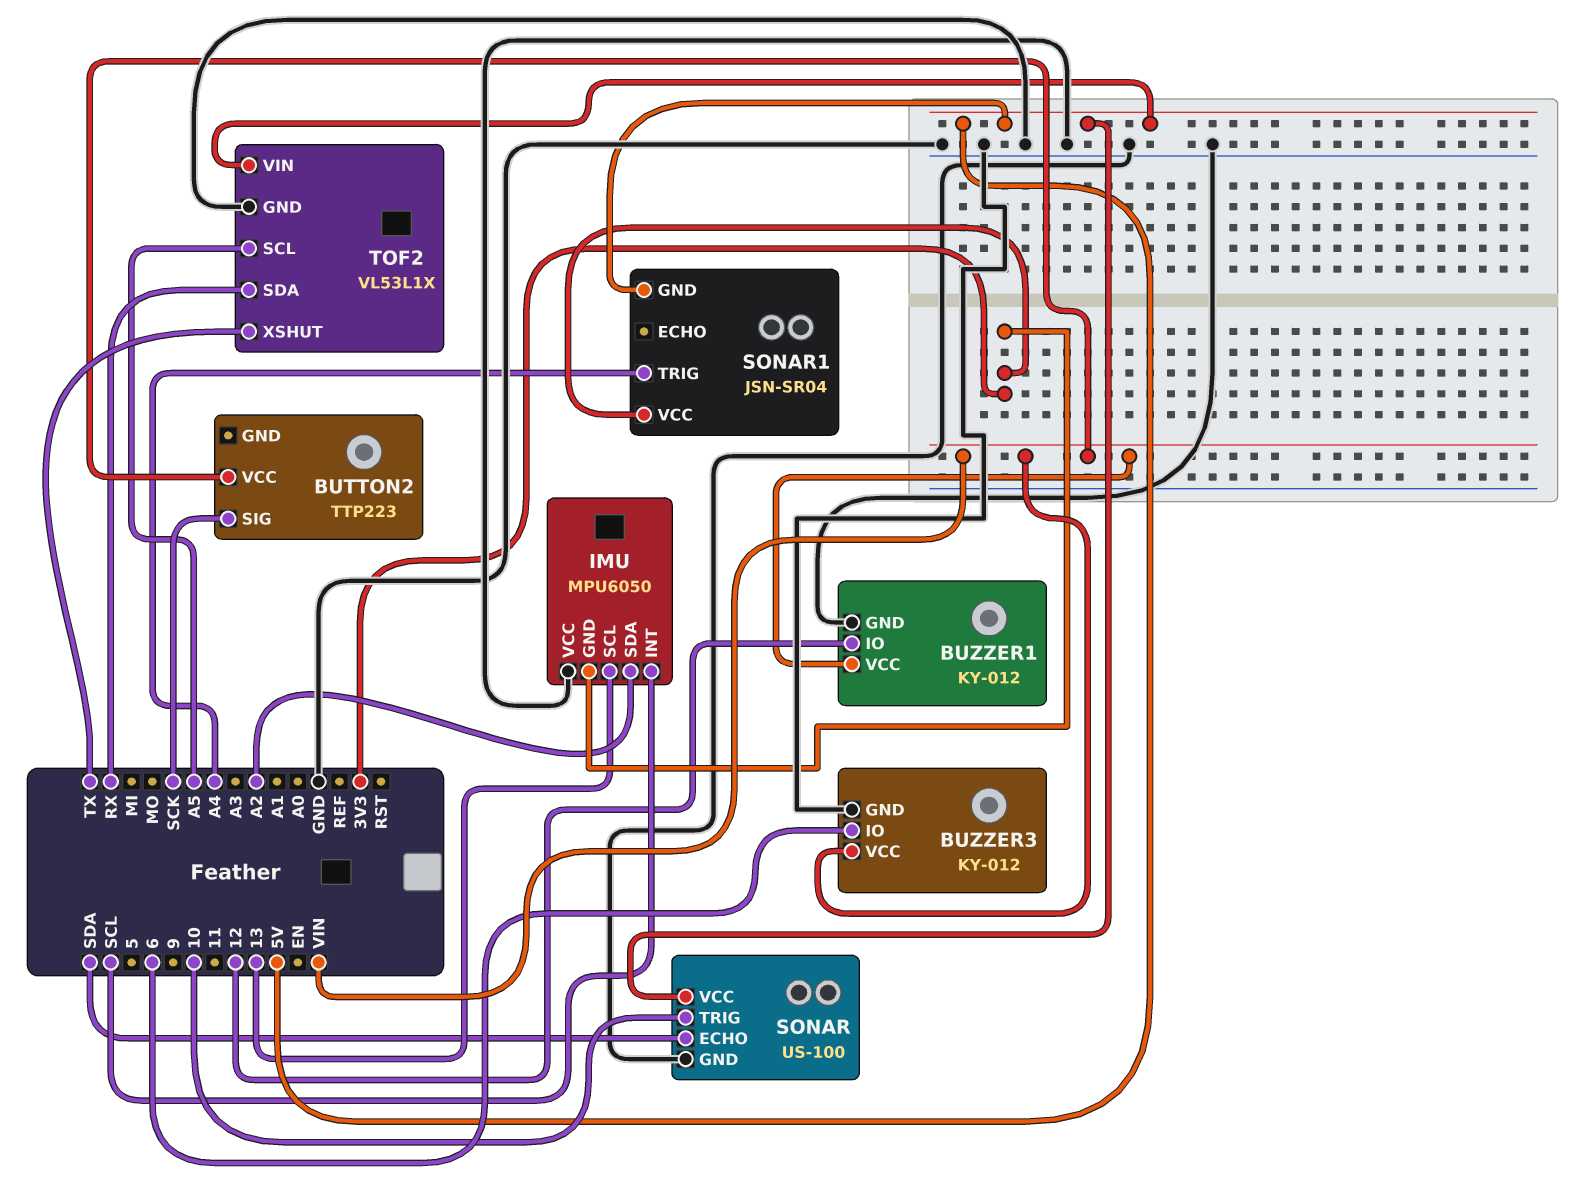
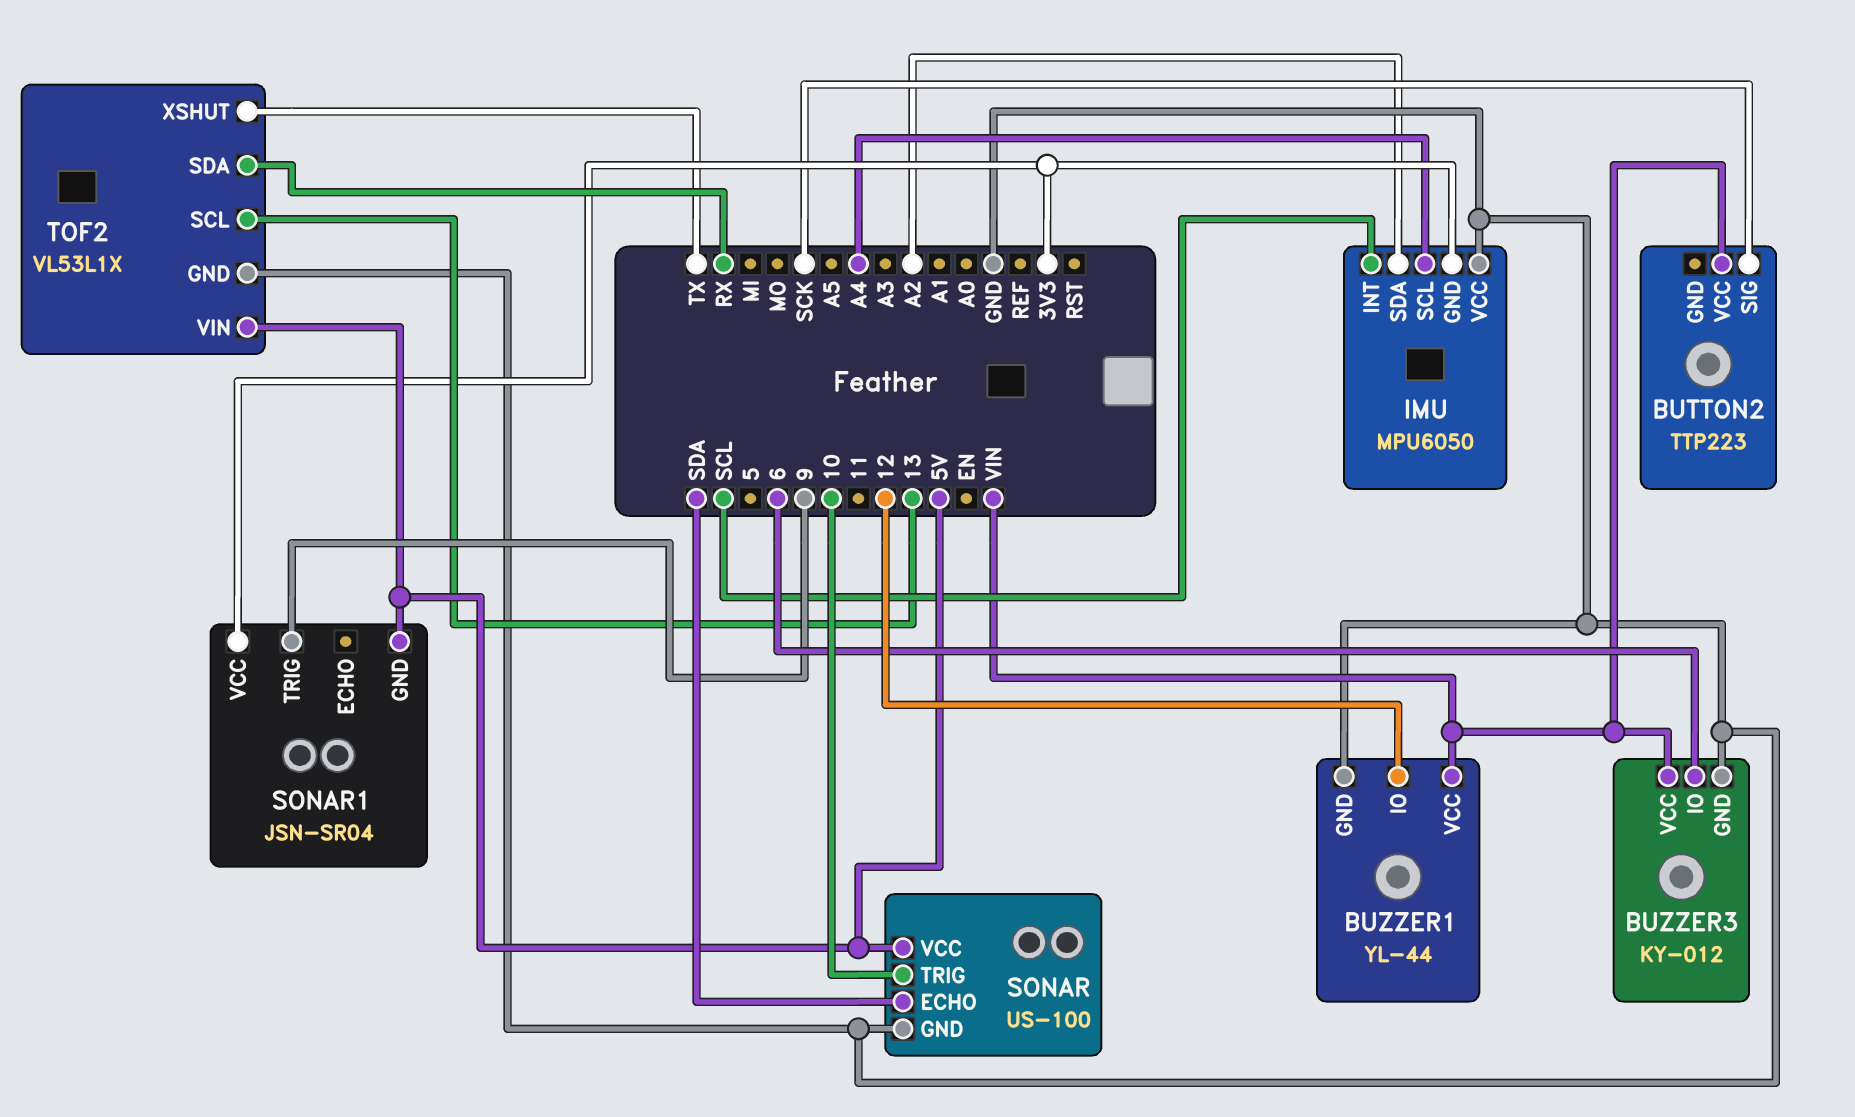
BUZZER1: KY-012 -> YL-44
IMU pin SCL: 13 -> A4
SONAR1 pin TRIG: A4 -> 9
TOF2 pin SCL: A5 -> 13

